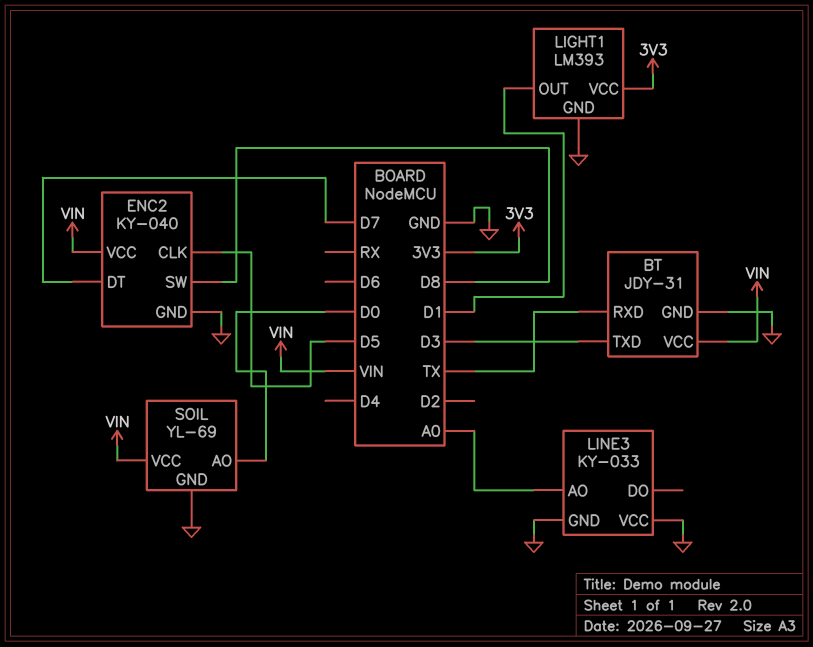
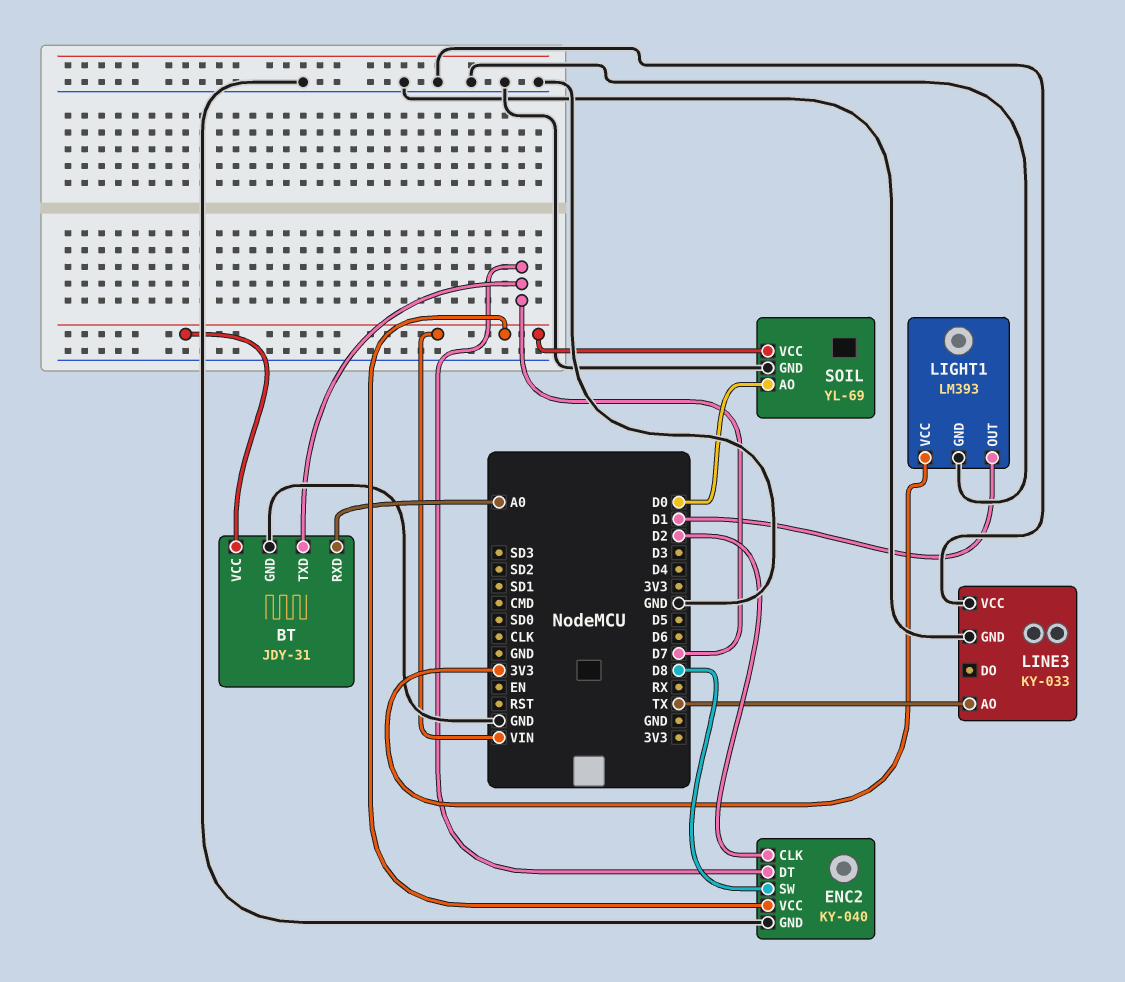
BT pin RXD: TX -> A0
BT pin TXD: D3 -> D7
ENC2 pin CLK: D5 -> D2
LINE3 pin AO: A0 -> TX

